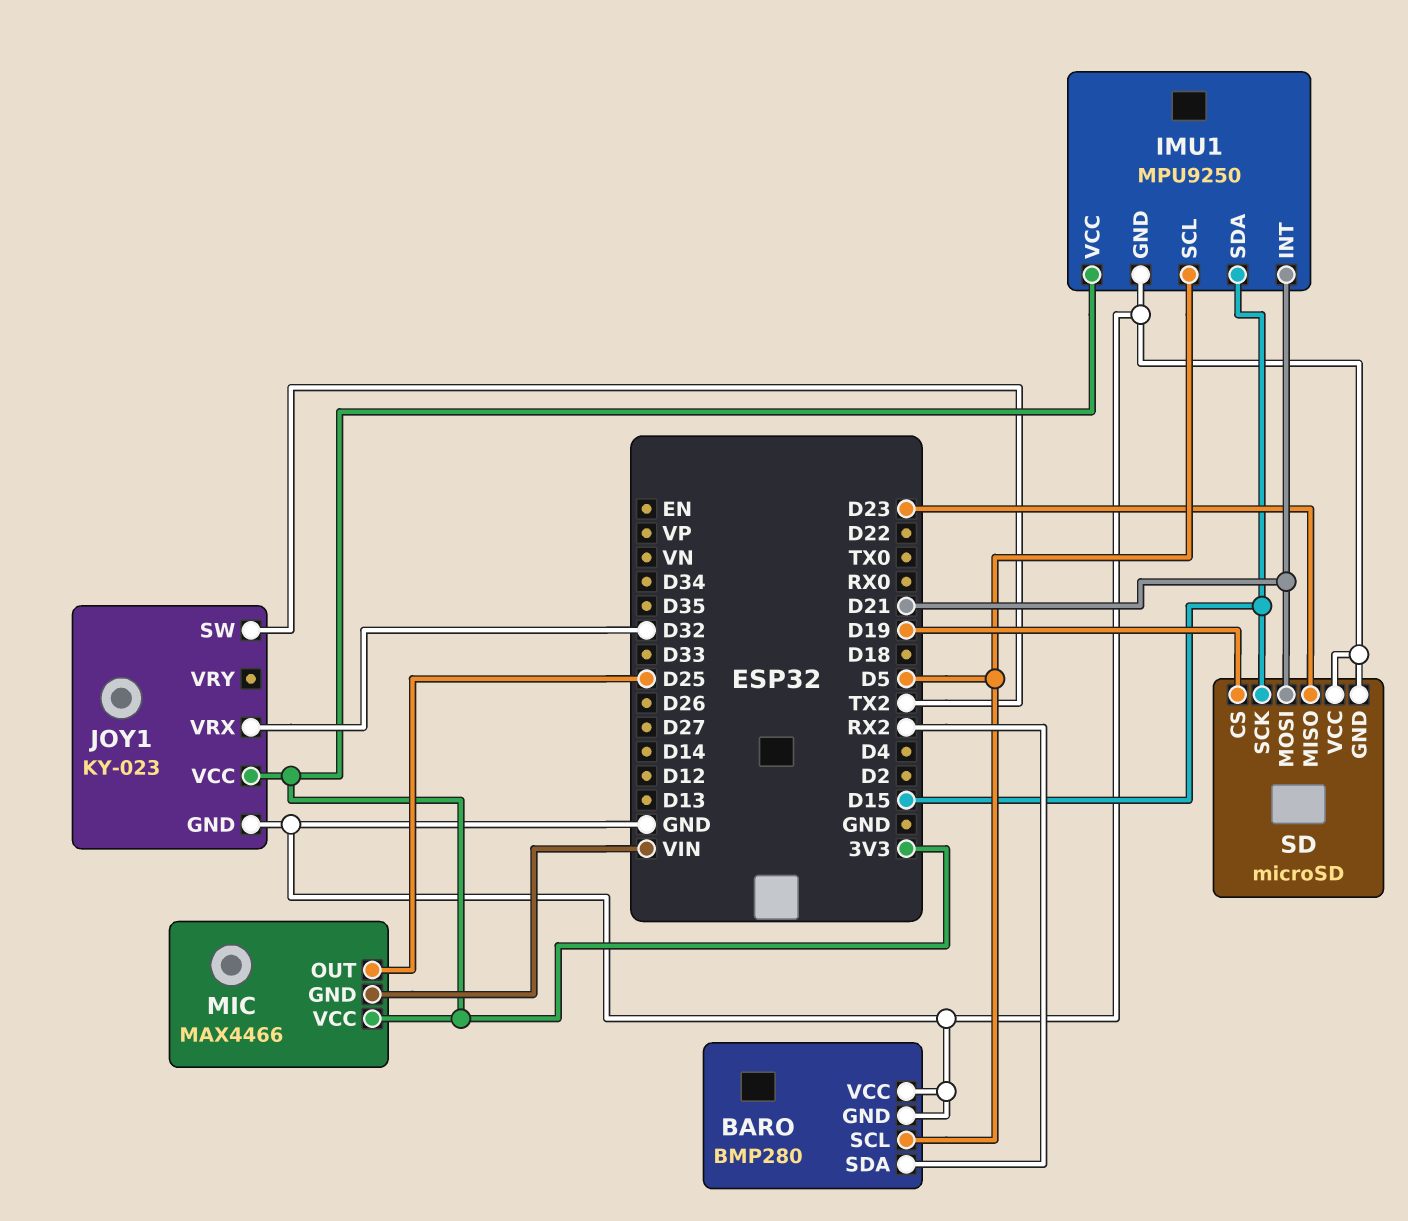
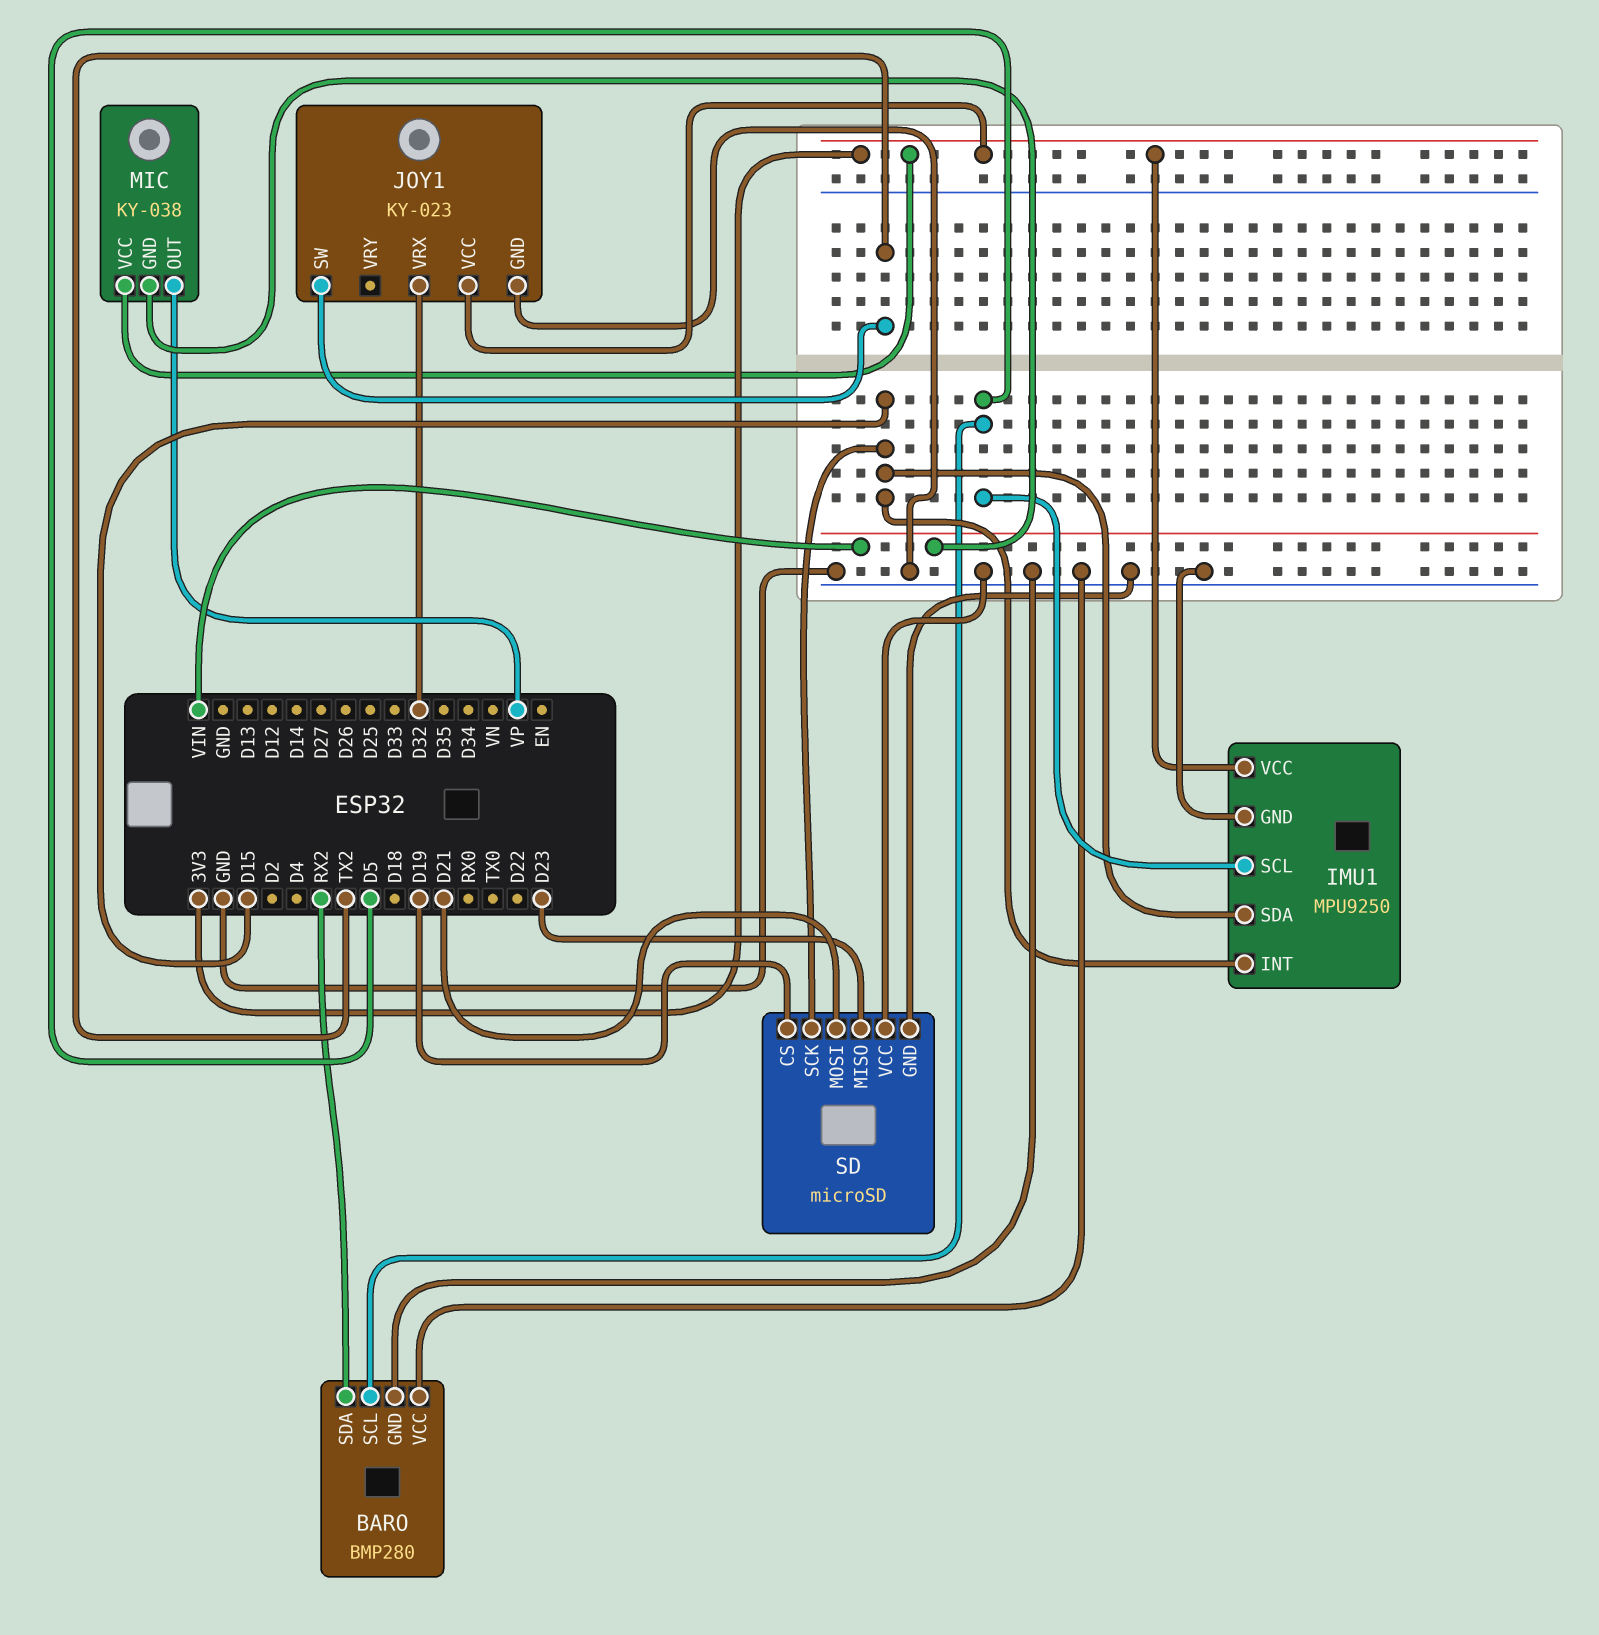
IMU1 pin INT: D21 -> D15
MIC: MAX4466 -> KY-038
MIC pin OUT: D25 -> VP

